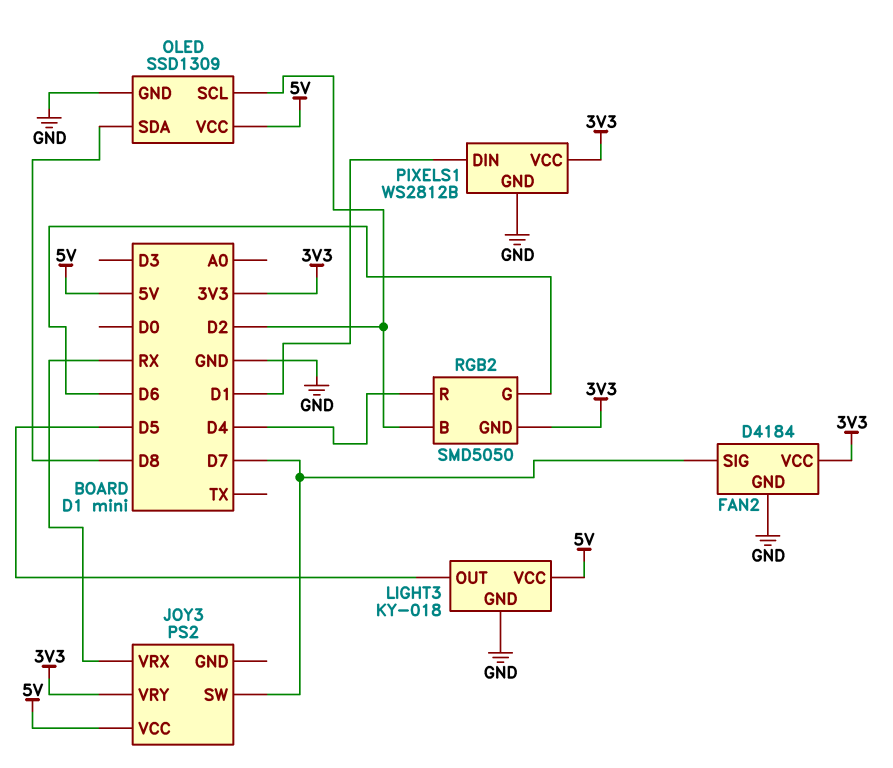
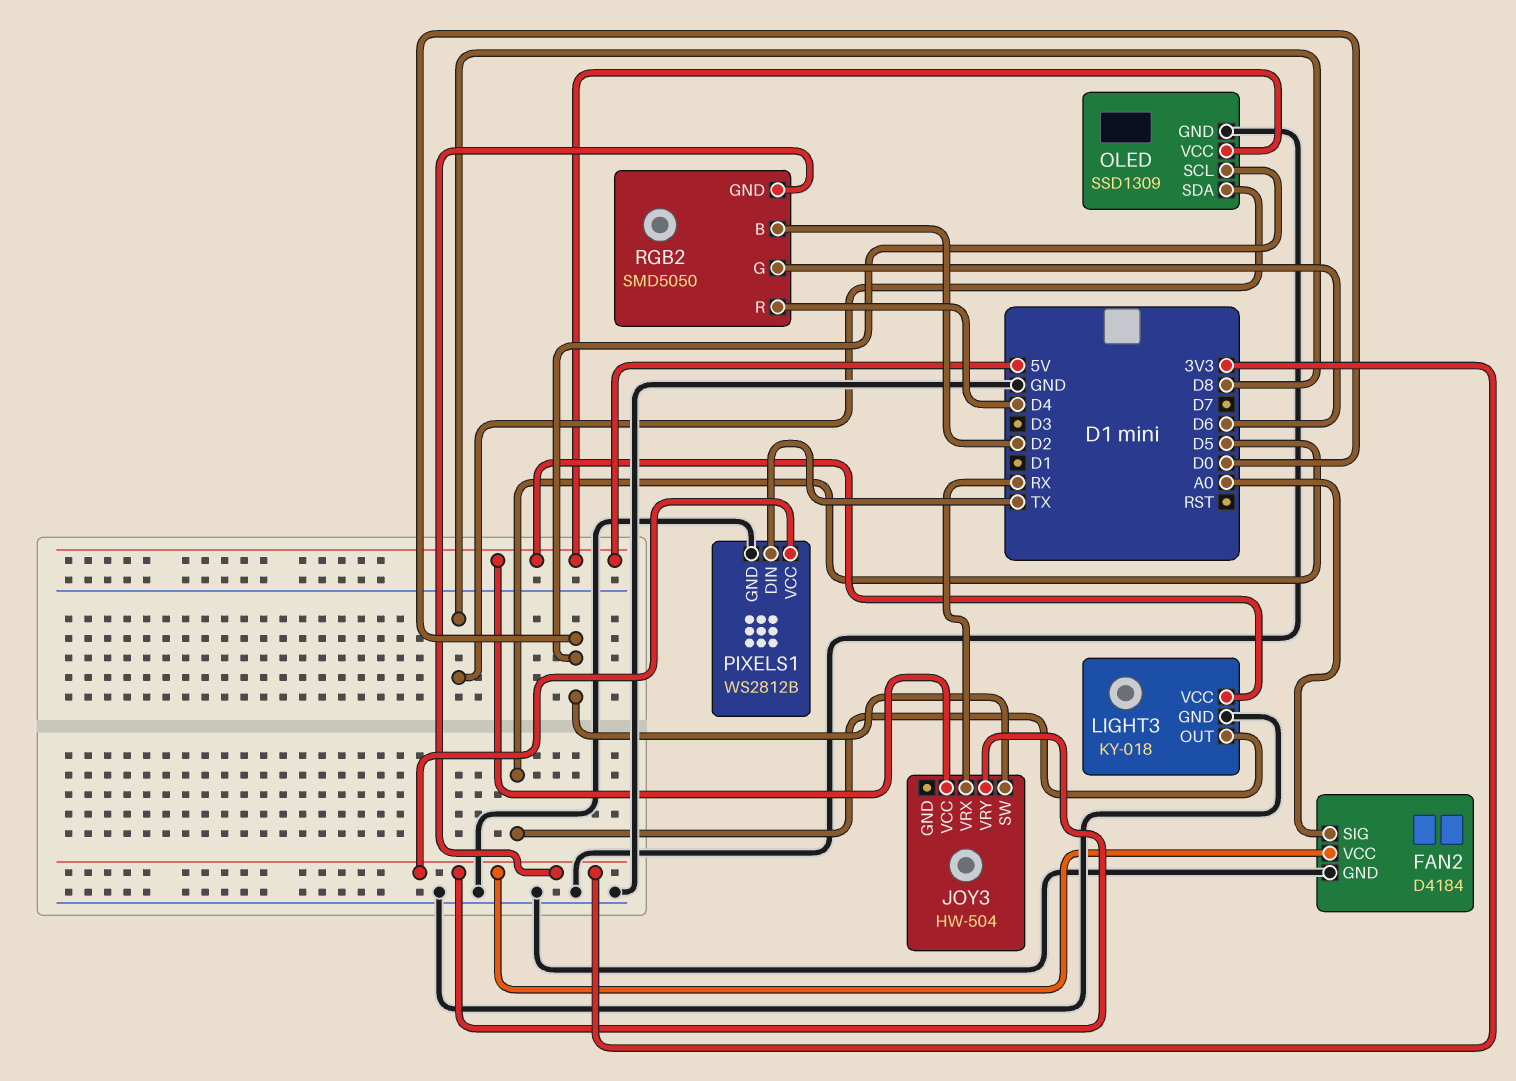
FAN2 pin SIG: D7 -> A0
JOY3: PS2 -> HW-504
JOY3 pin SW: D7 -> D0
OLED pin SCL: D2 -> D0
PIXELS1 pin DIN: D1 -> TX

